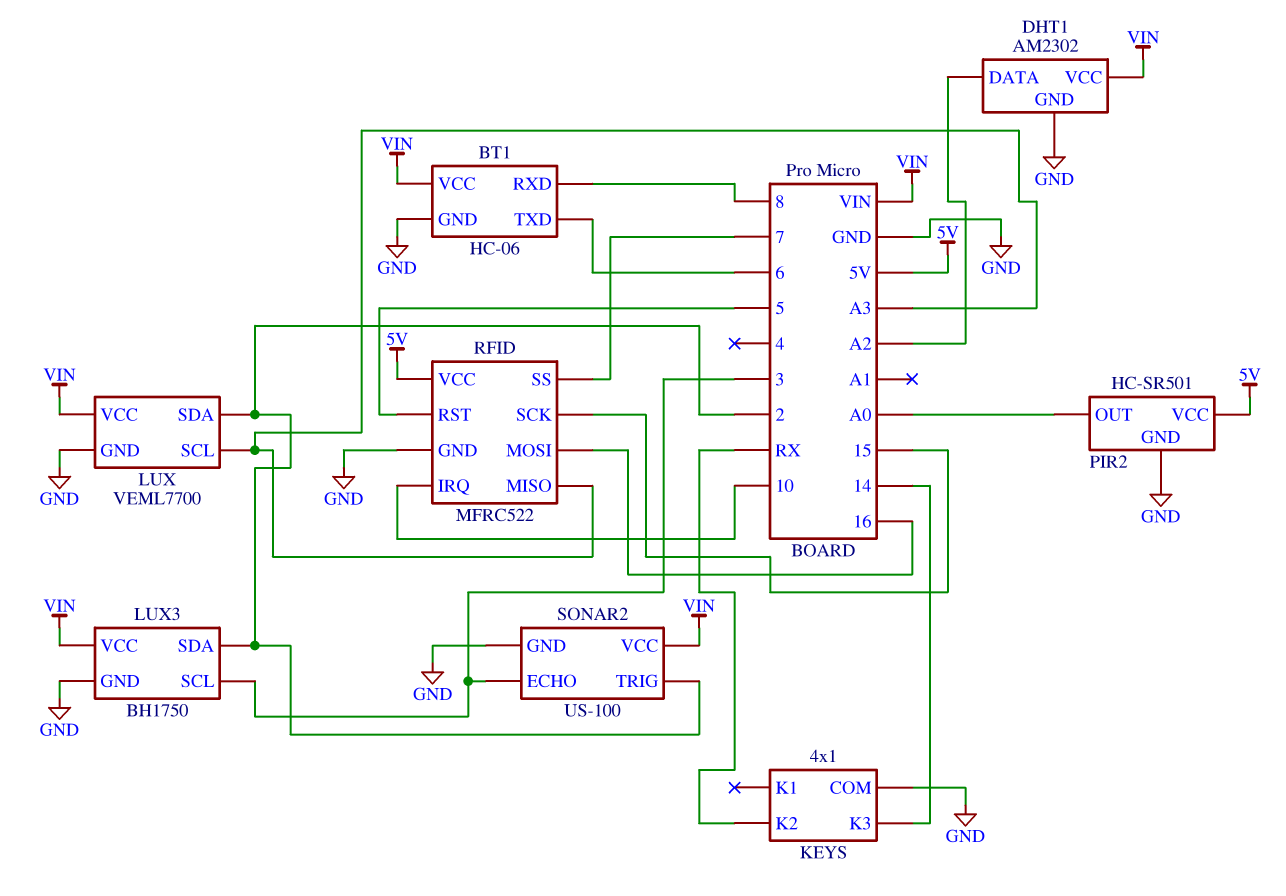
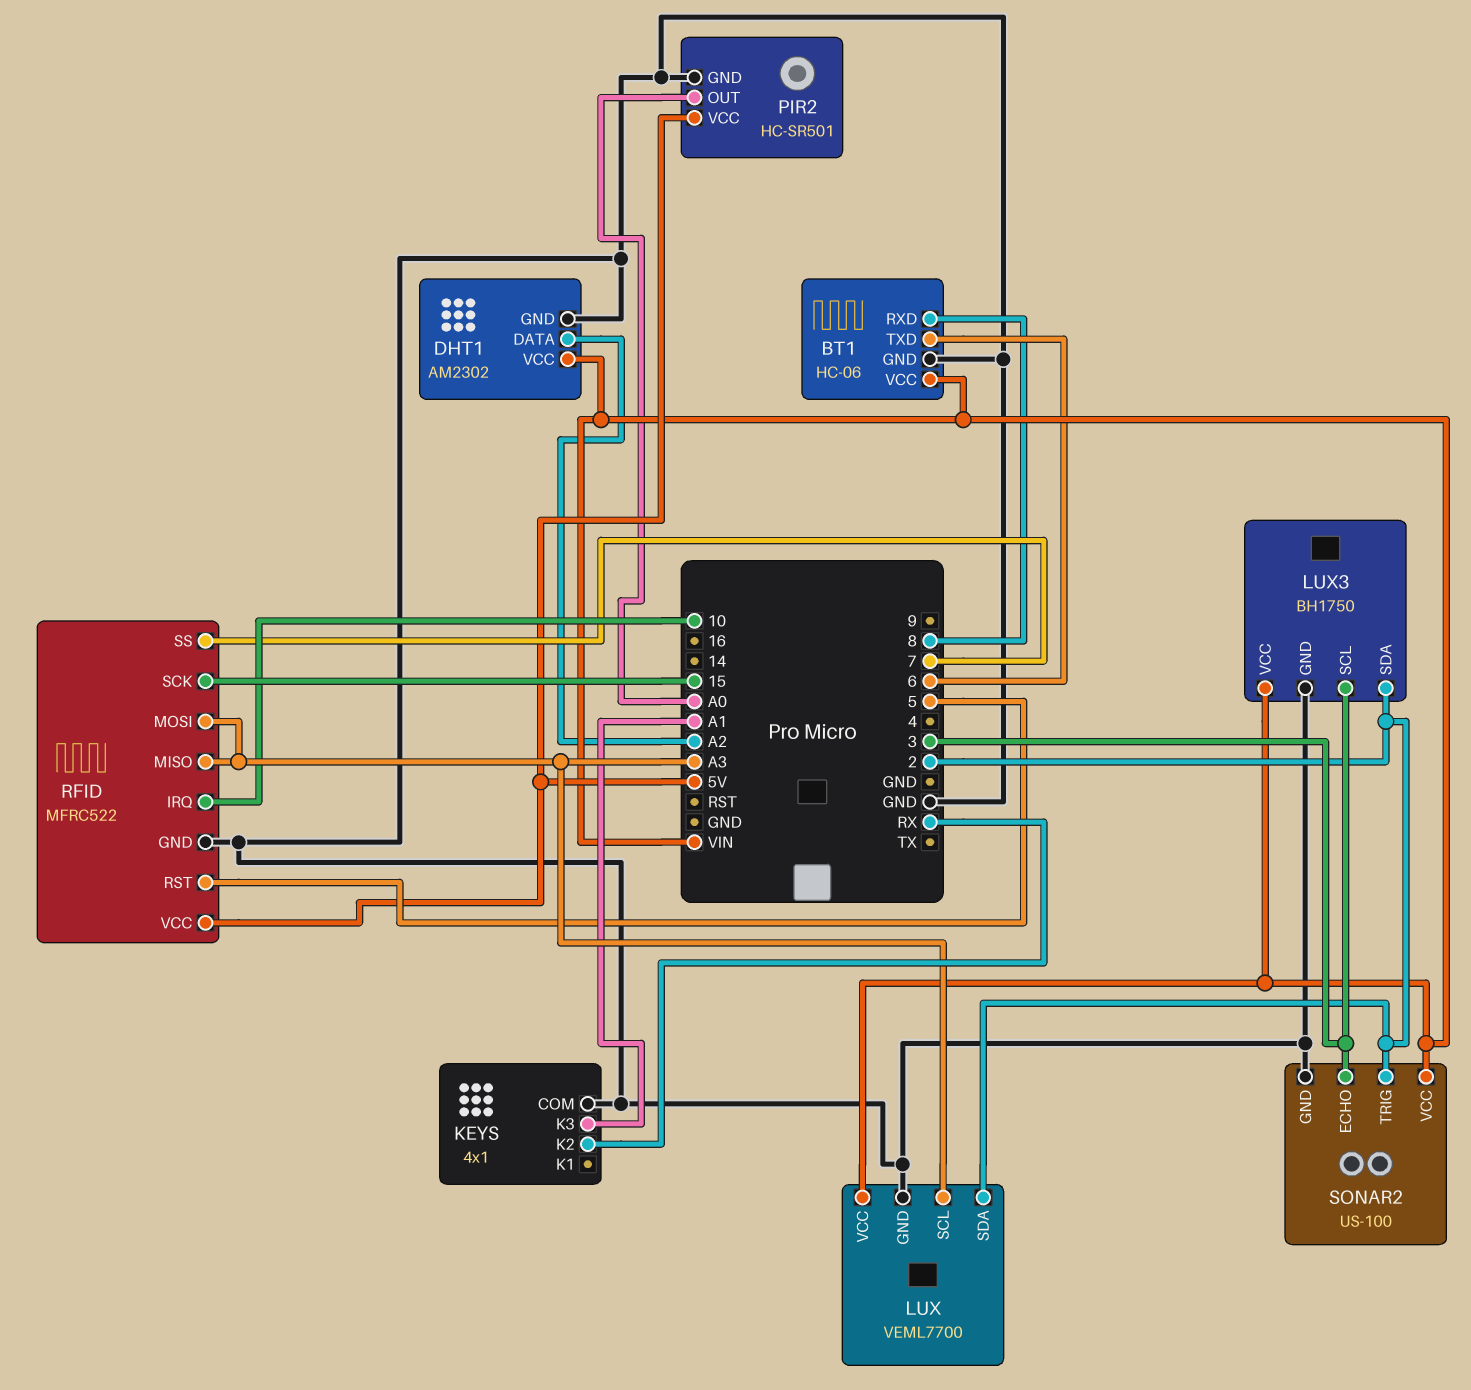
KEYS pin K3: 14 -> A1
RFID pin MOSI: 16 -> A3

